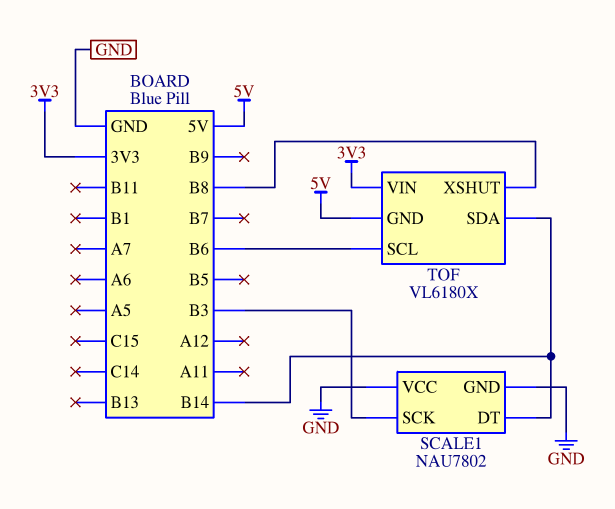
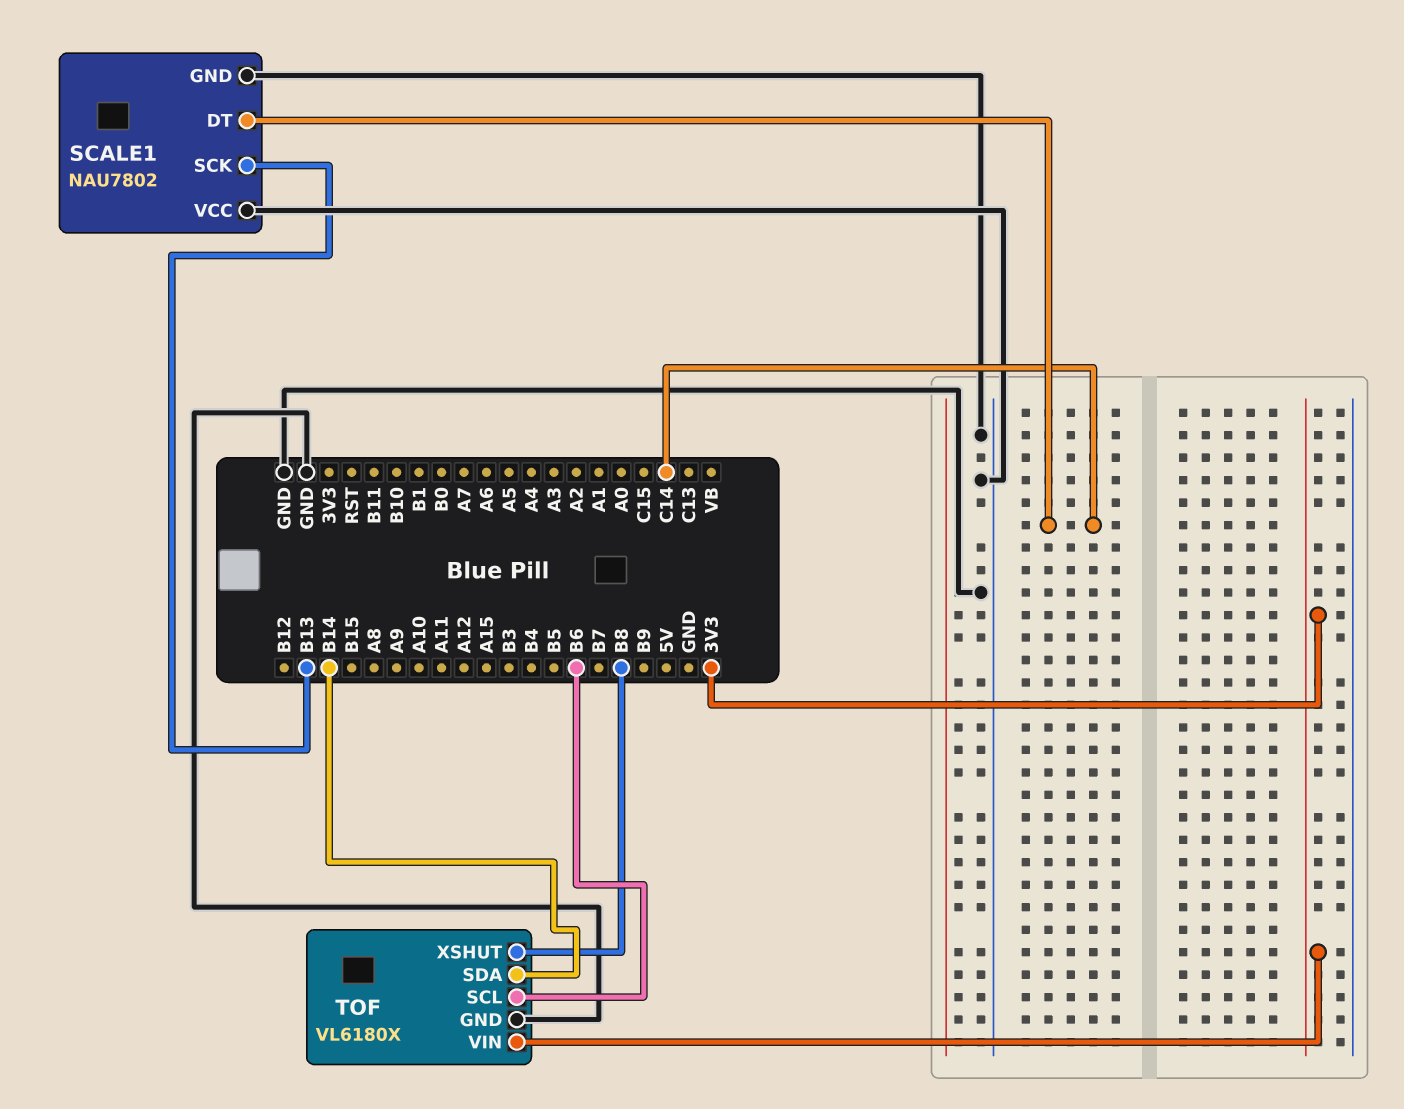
SCALE1 pin DT: B14 -> C14
SCALE1 pin SCK: B3 -> B13
TOF pin GND: 5V -> GND

